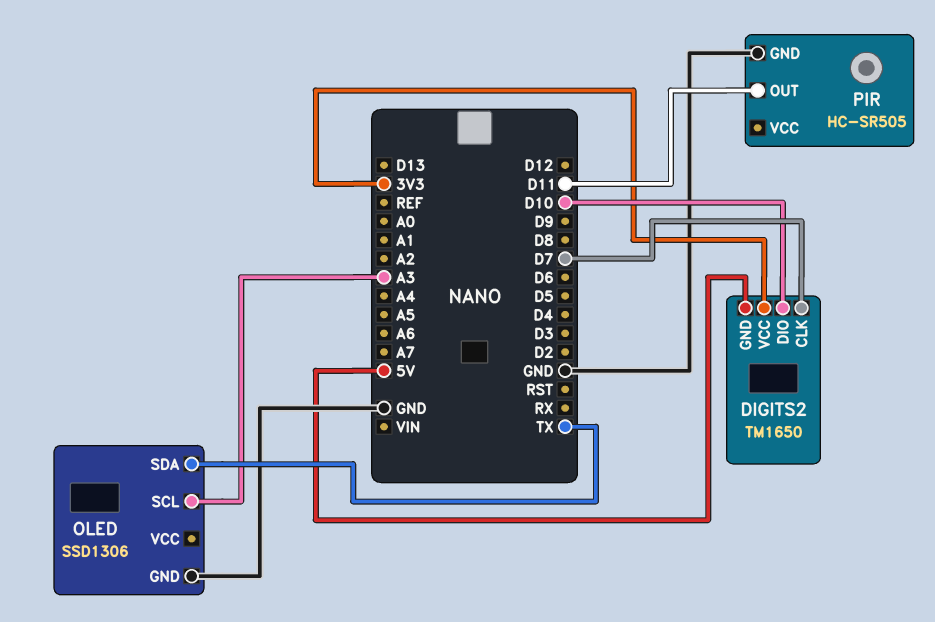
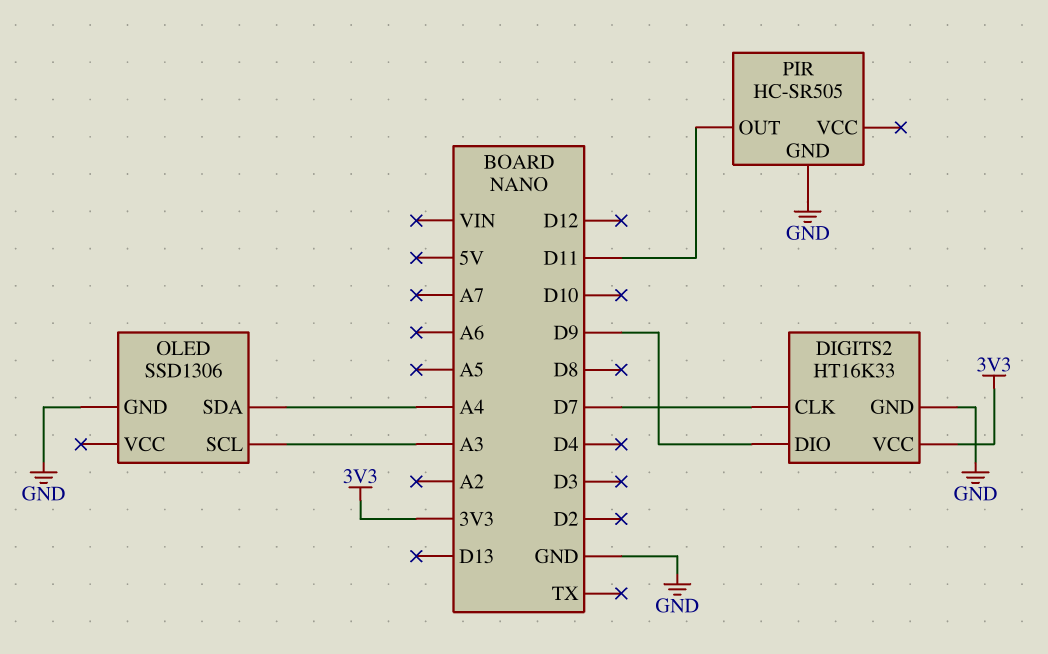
DIGITS2: TM1650 -> HT16K33
DIGITS2 pin DIO: D10 -> D9
DIGITS2 pin GND: 5V -> GND
OLED pin SDA: TX -> A4

